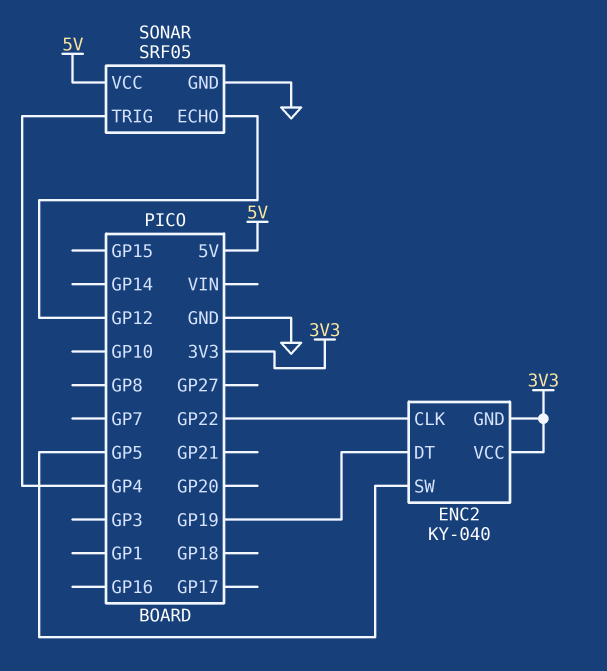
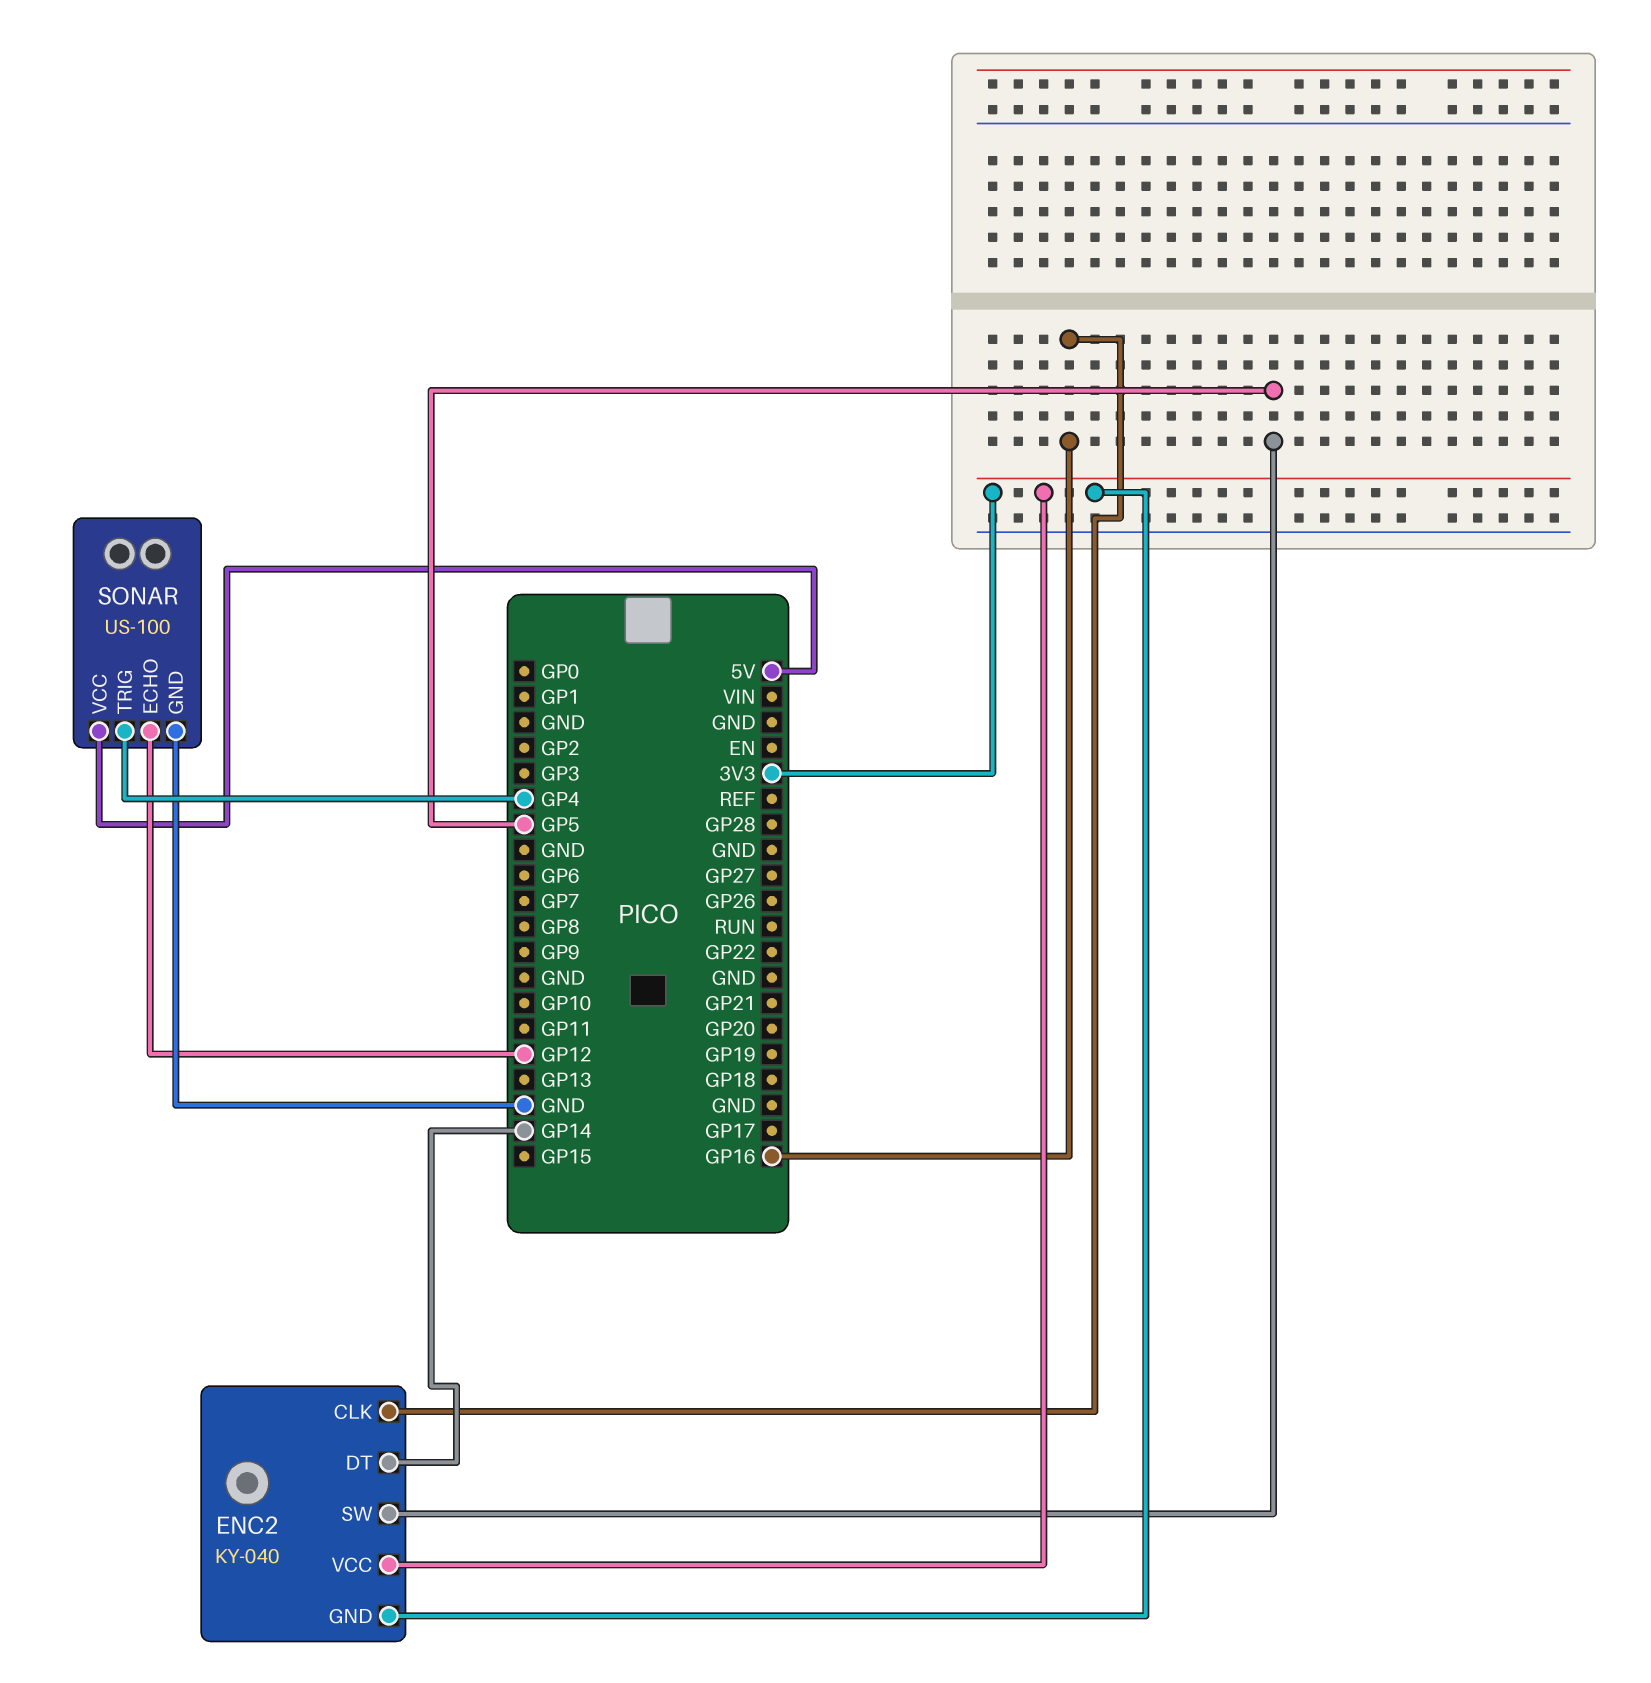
ENC2 pin CLK: GP22 -> GP16
ENC2 pin DT: GP19 -> GP14
SONAR: SRF05 -> US-100

